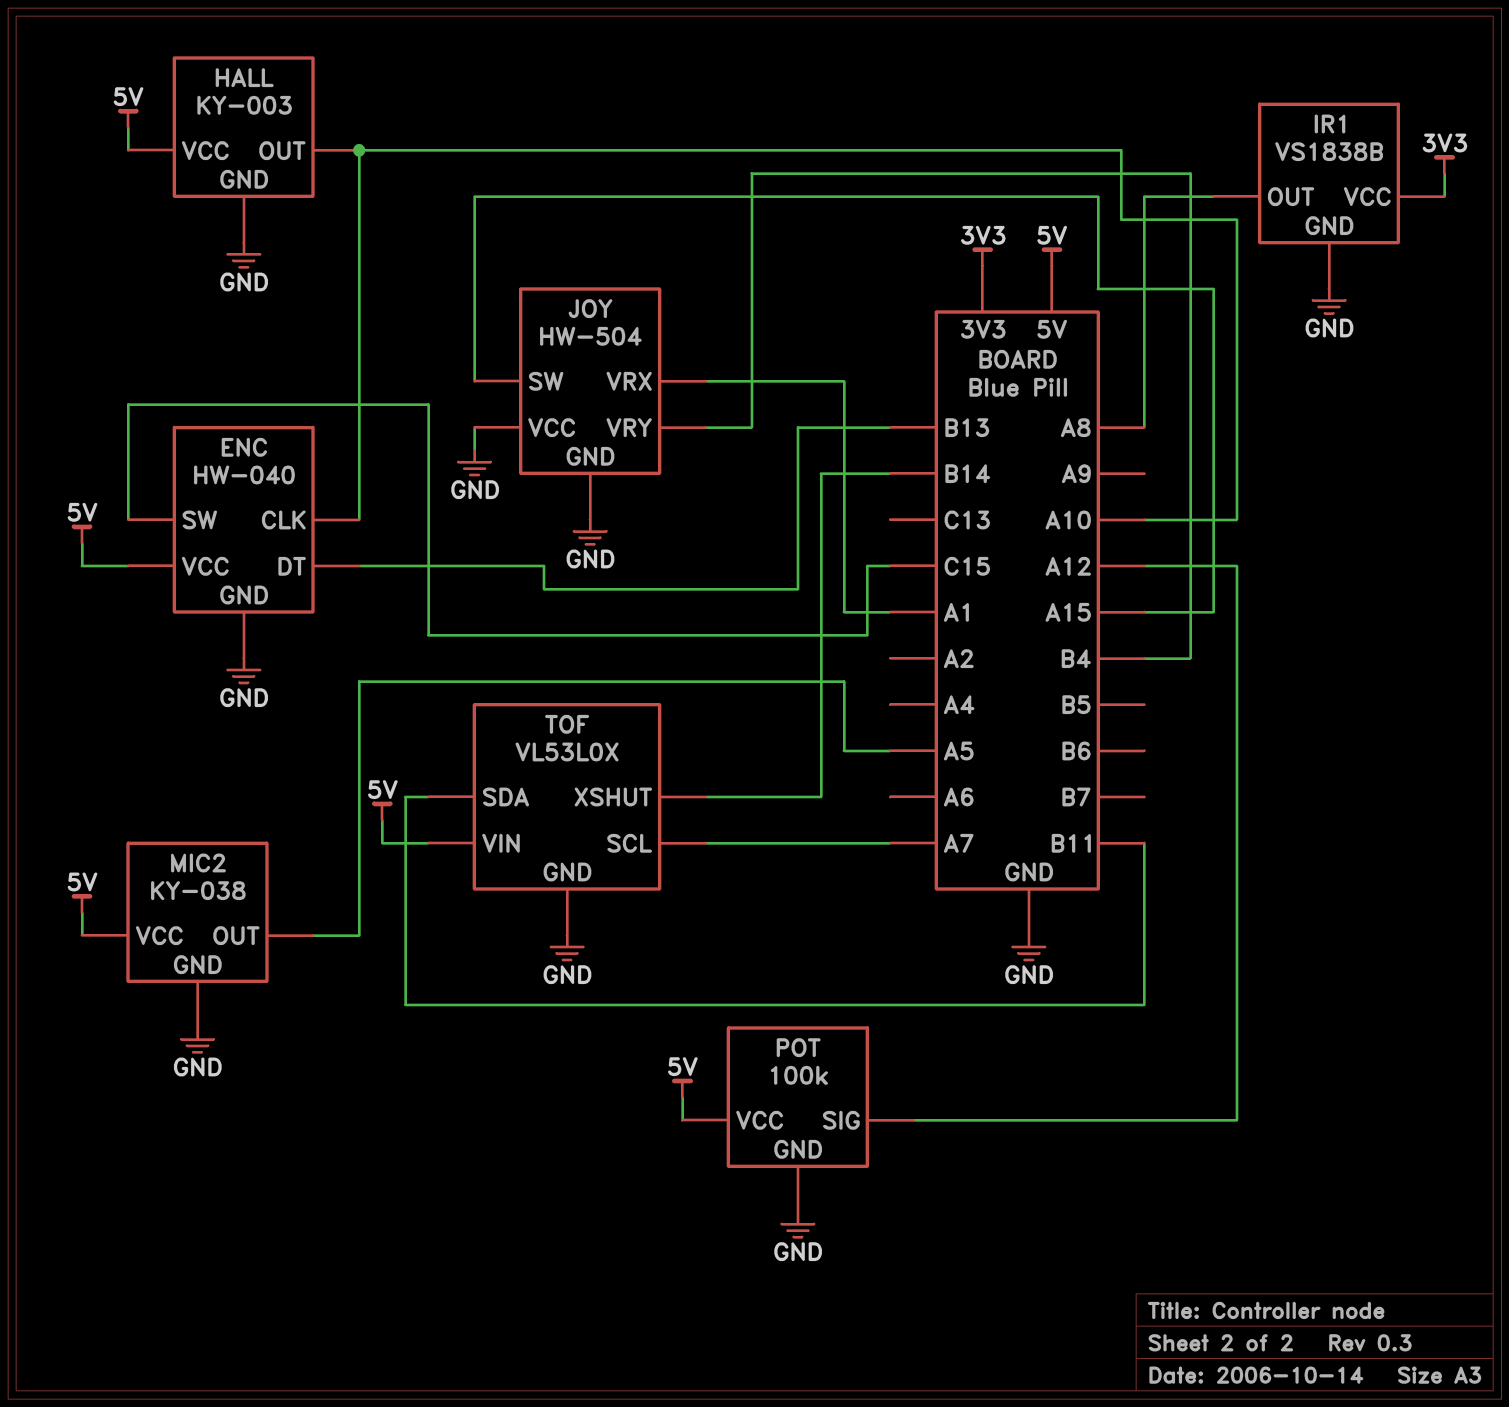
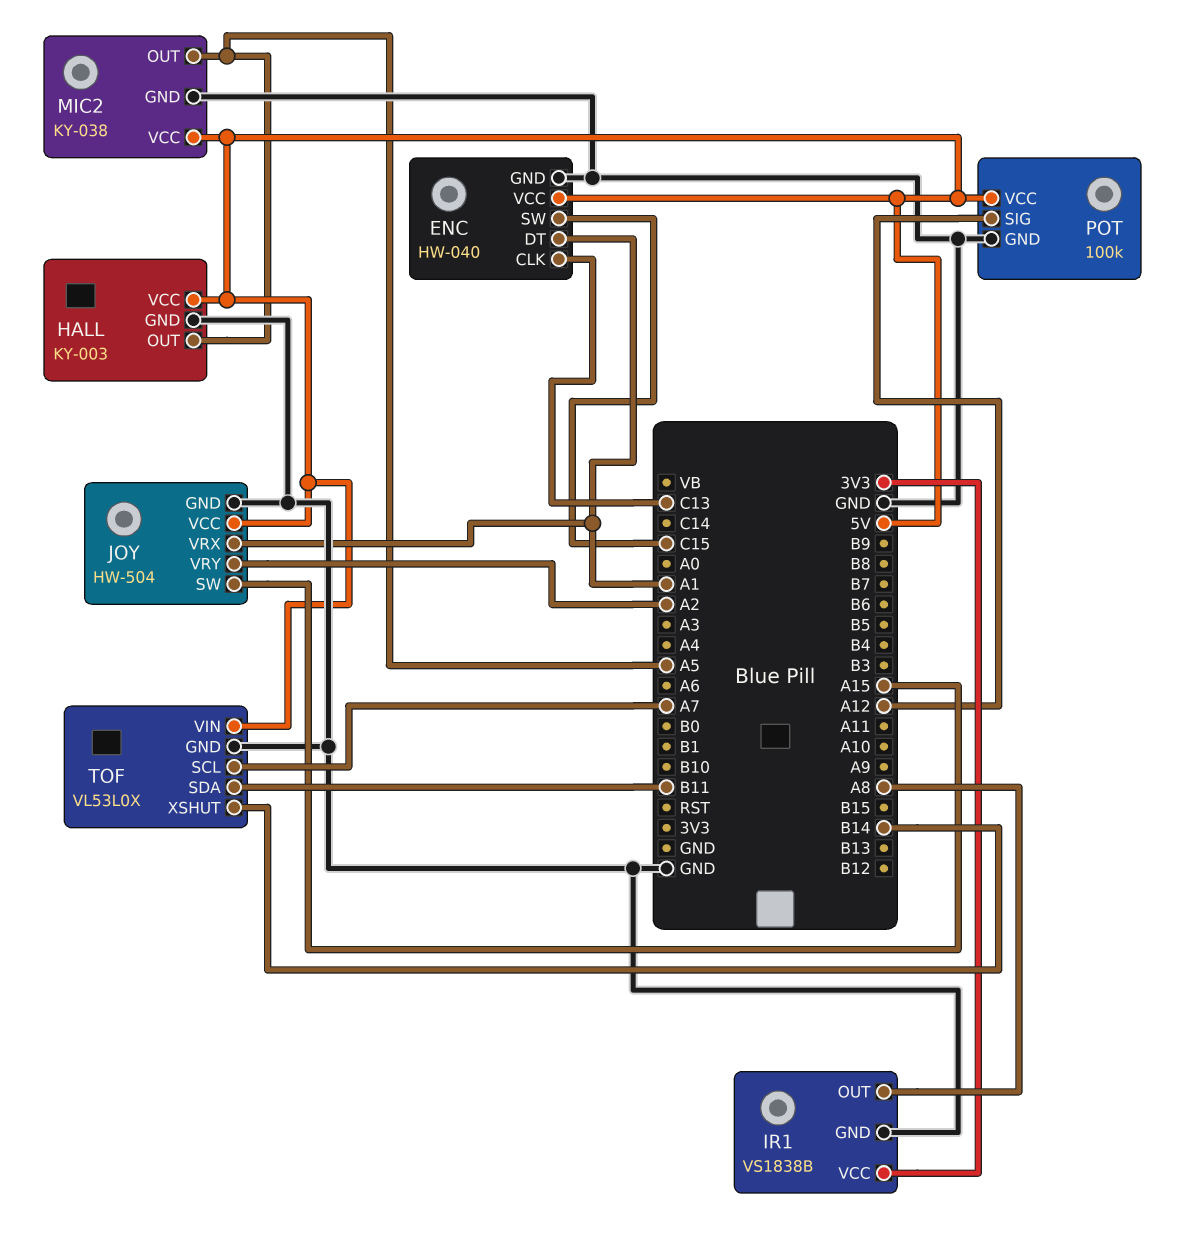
ENC pin CLK: A10 -> C13
ENC pin DT: B13 -> A1
HALL pin OUT: A10 -> A5
JOY pin VCC: GND -> 5V
JOY pin VRY: B4 -> A2

